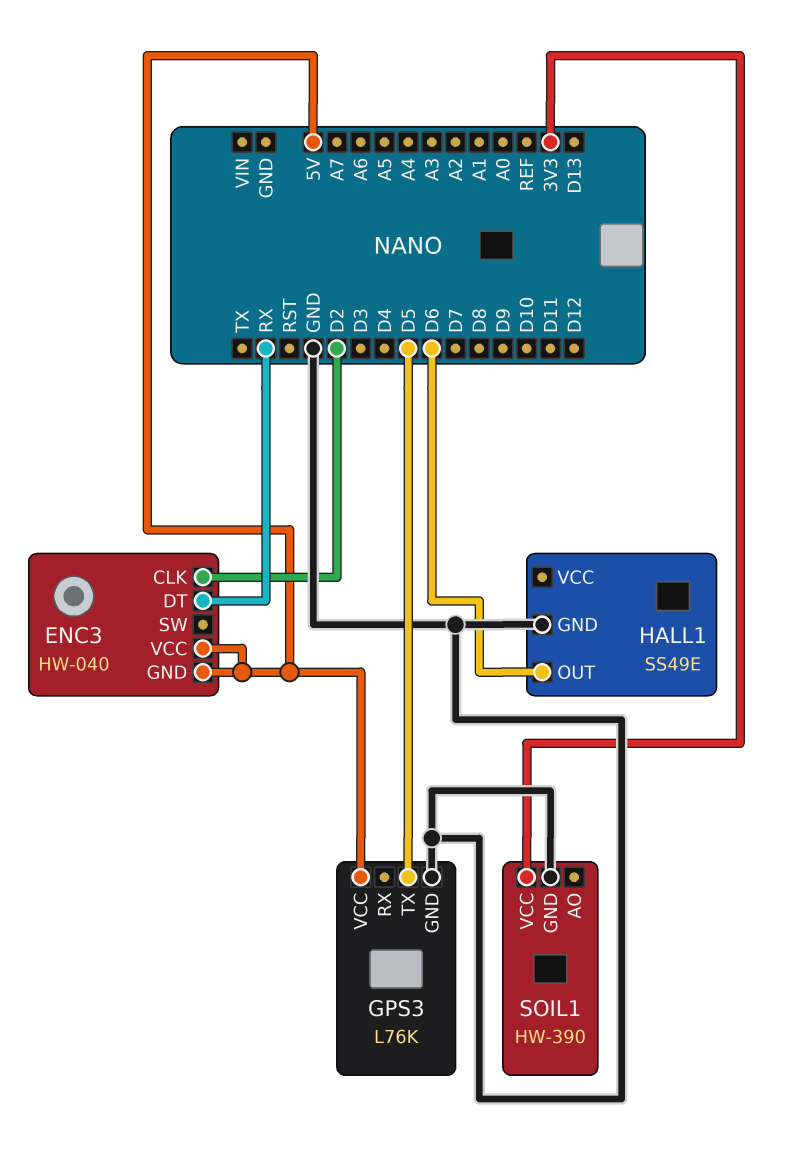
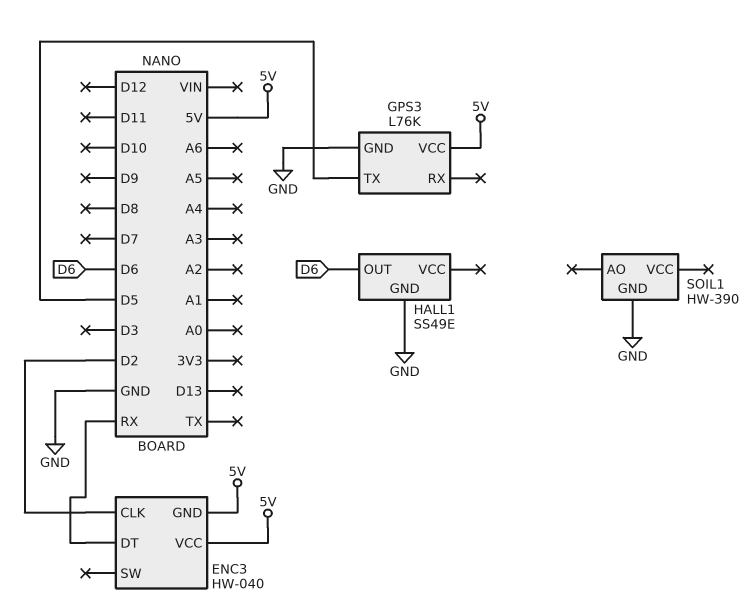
SOIL1 pin VCC: 3V3 -> none

